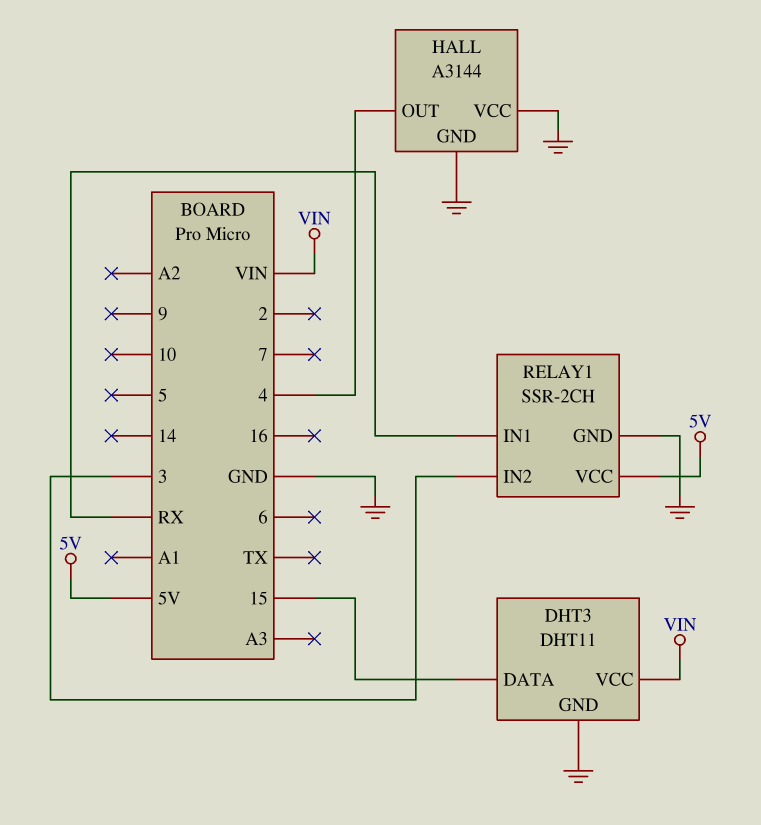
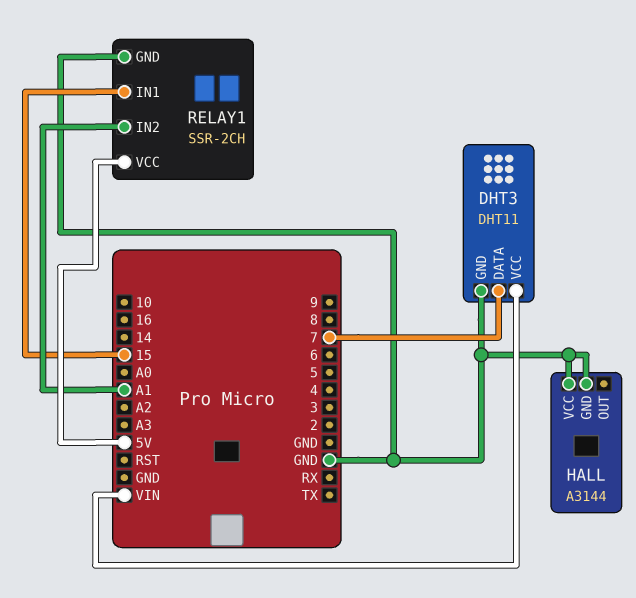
DHT3 pin DATA: 15 -> 7
HALL pin OUT: 4 -> none
RELAY1 pin IN1: RX -> 15
RELAY1 pin IN2: 3 -> A1

